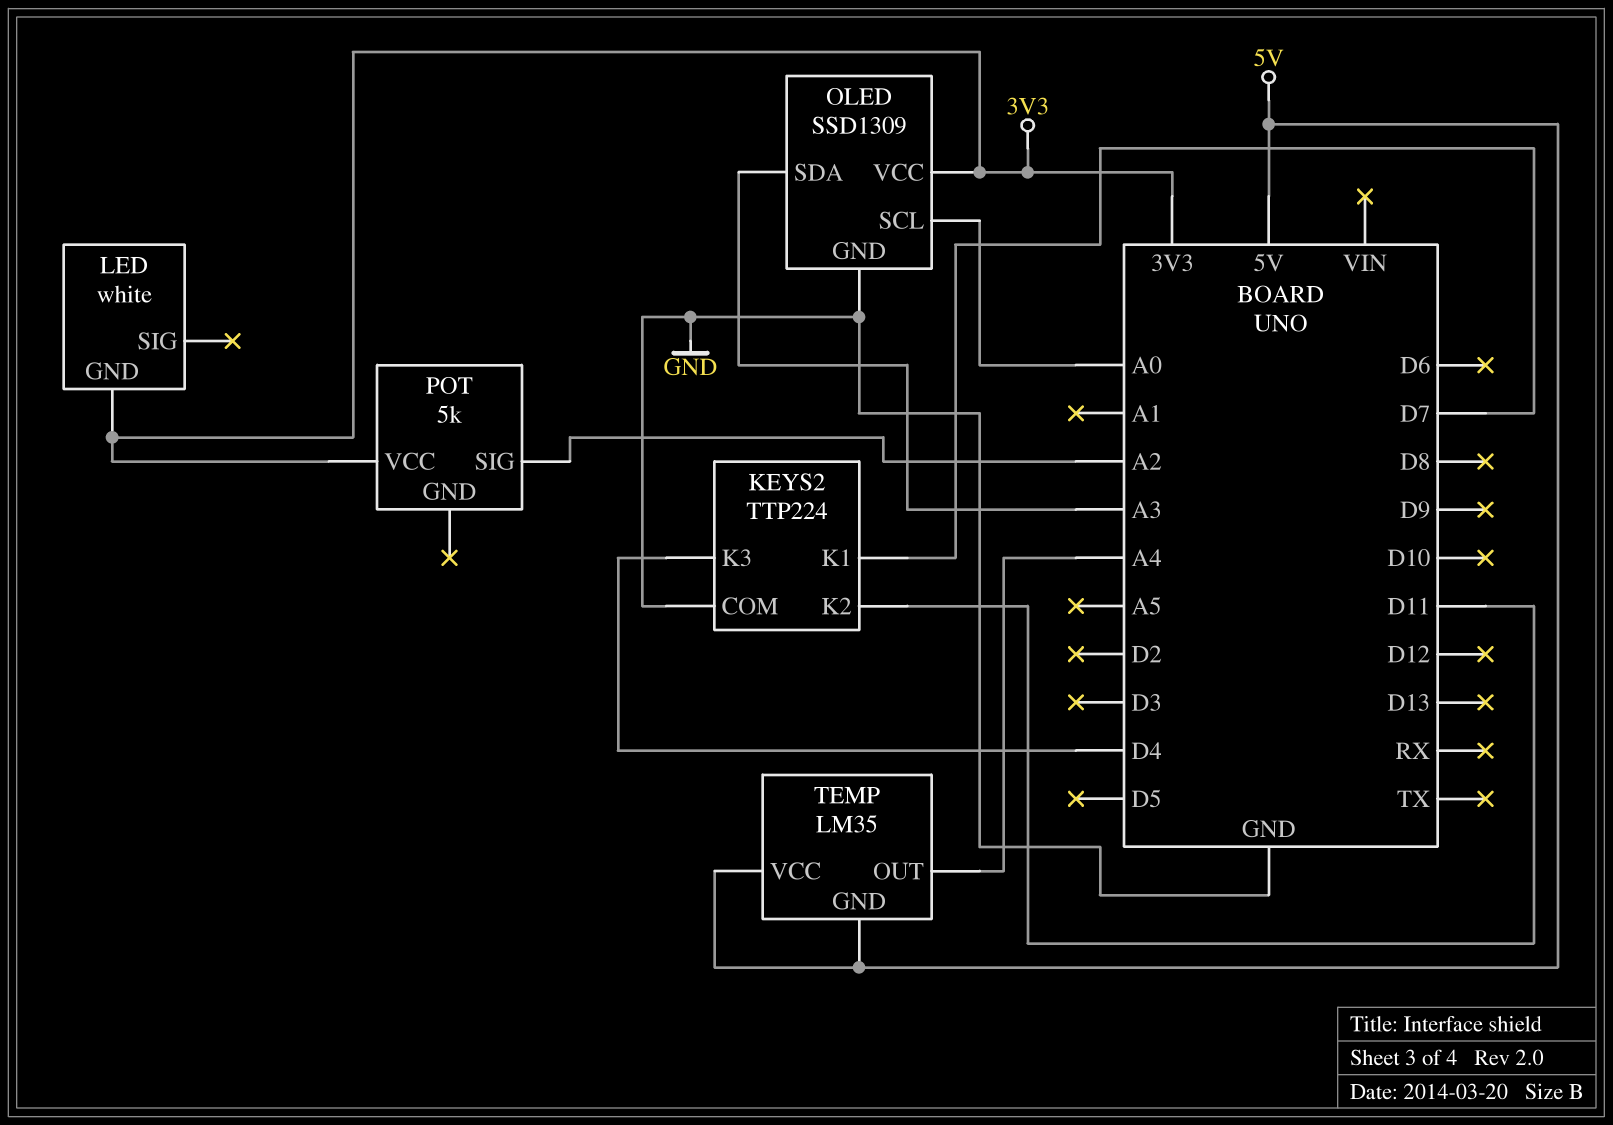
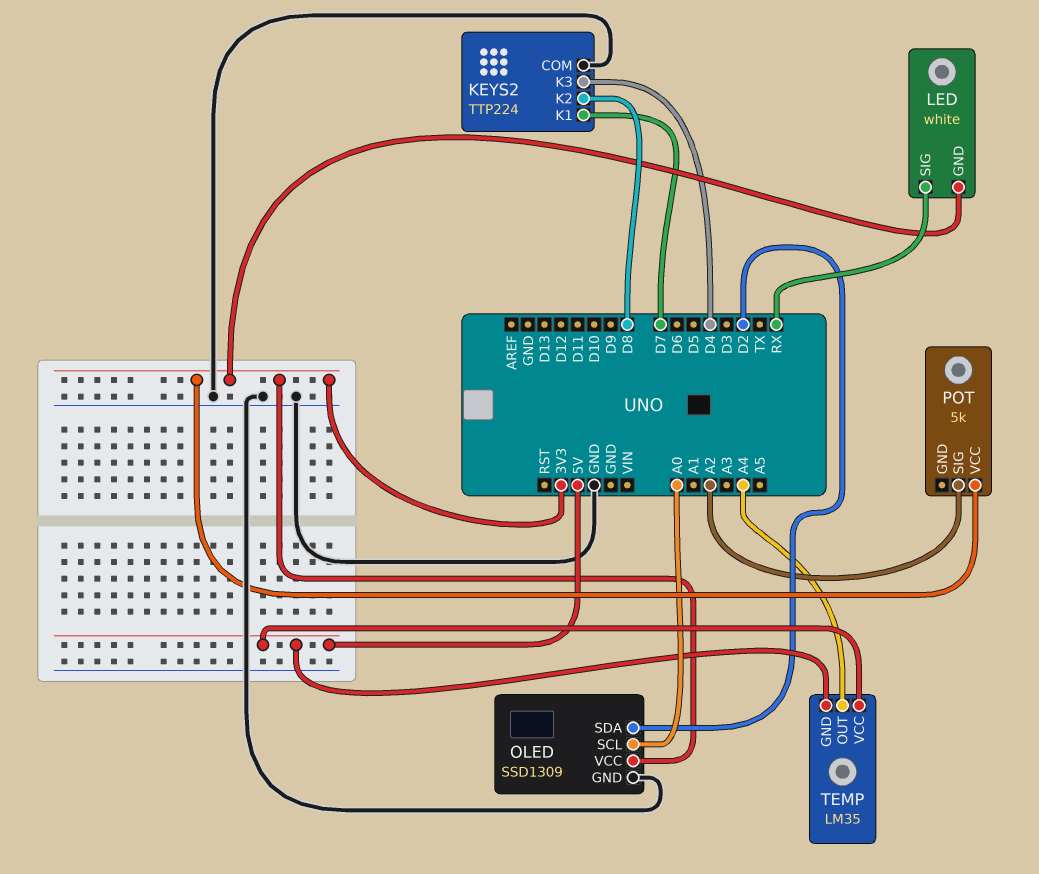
KEYS2 pin K2: D11 -> D8
LED pin SIG: none -> RX
OLED pin SDA: A3 -> D2

